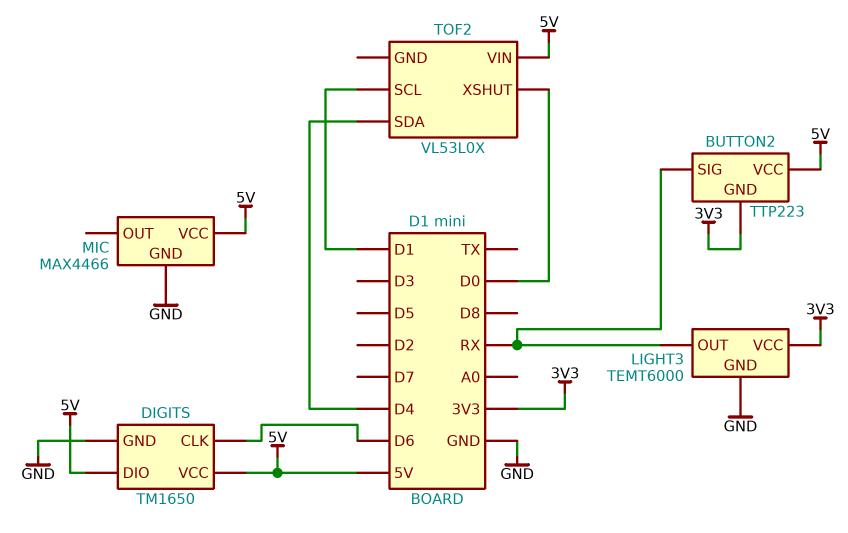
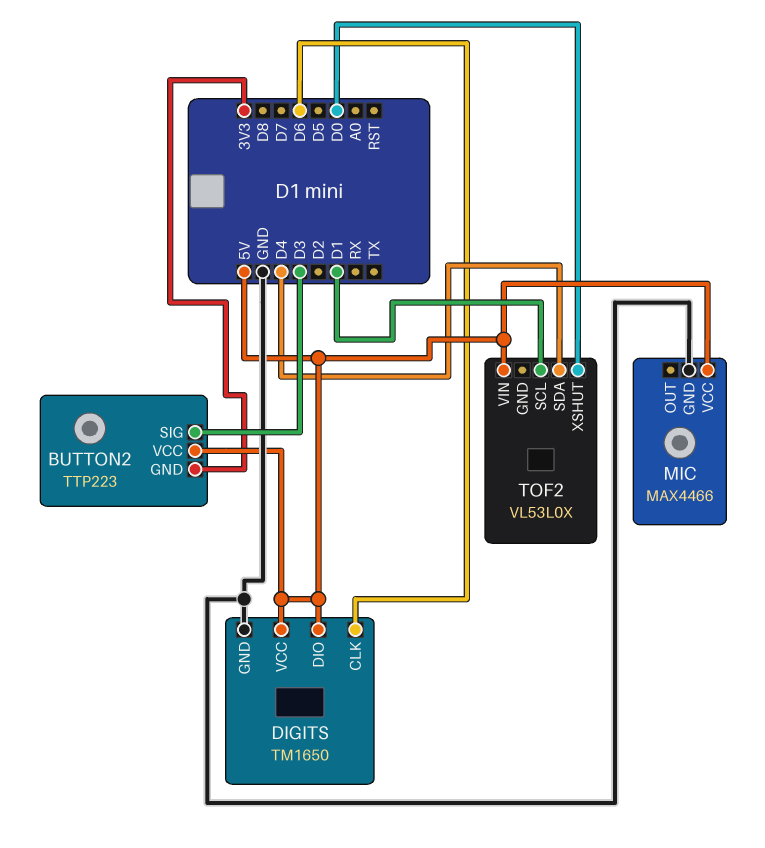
BUTTON2 pin SIG: RX -> D3
LIGHT3: TEMT6000 -> none
LIGHT3 pin GND: GND -> none
LIGHT3 pin OUT: RX -> none
LIGHT3 pin VCC: 3V3 -> none

